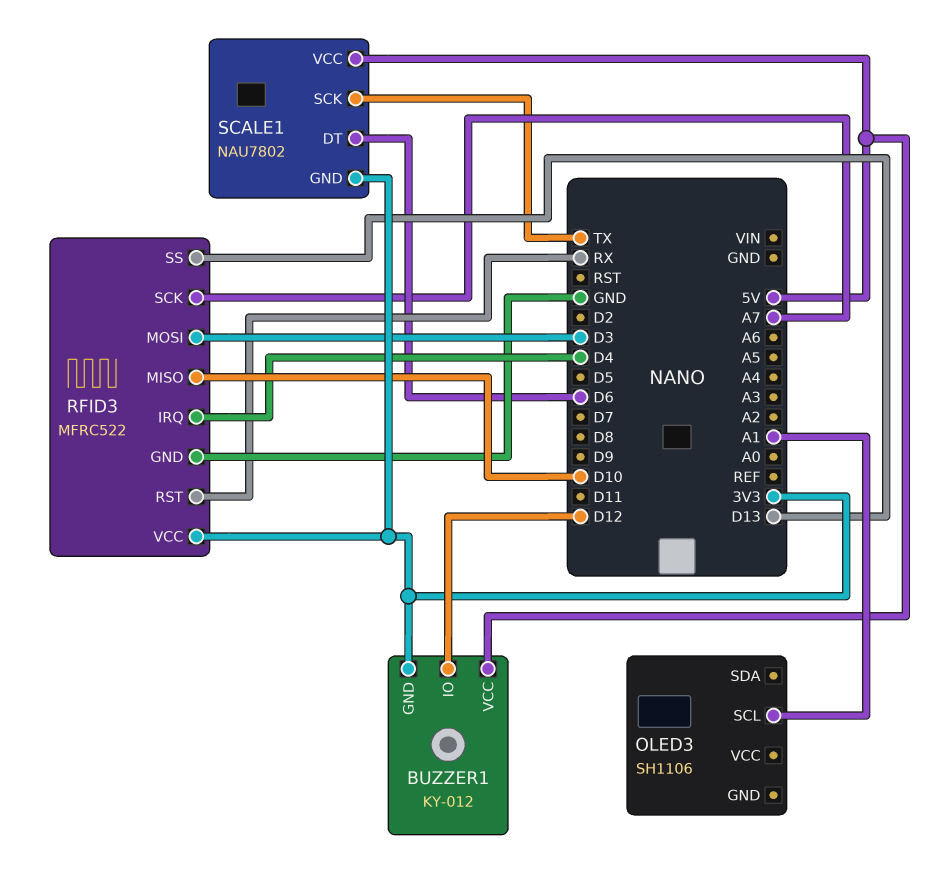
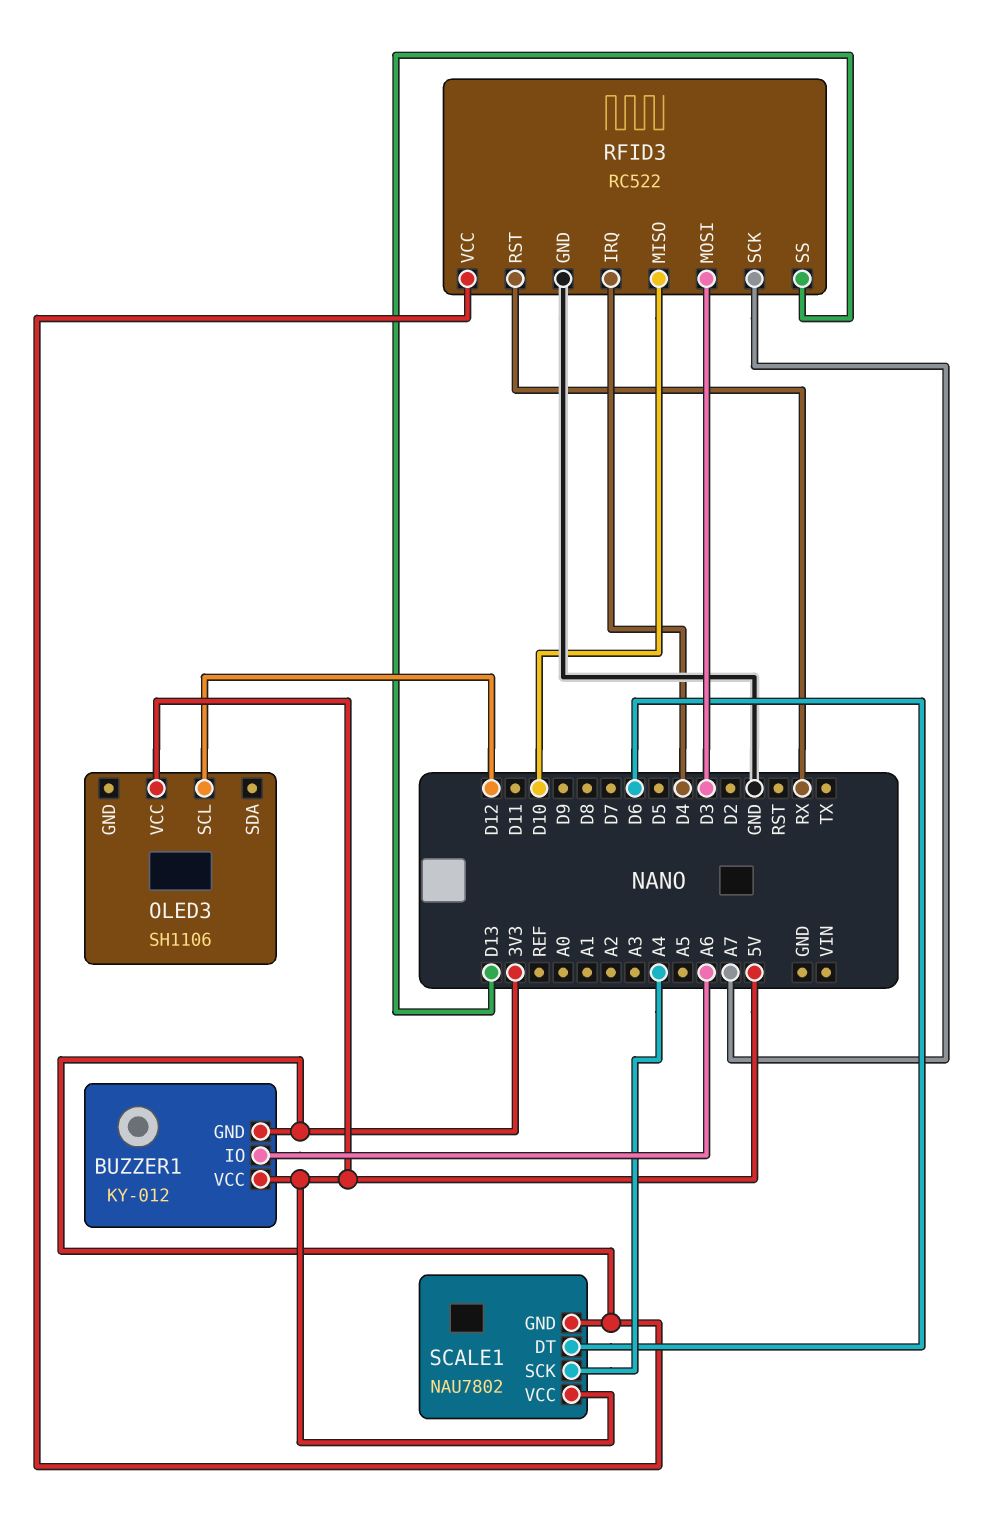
BUZZER1 pin IO: D12 -> A6
OLED3 pin SCL: A1 -> D12
OLED3 pin VCC: none -> 5V
RFID3: MFRC522 -> RC522
SCALE1 pin SCK: TX -> A4

